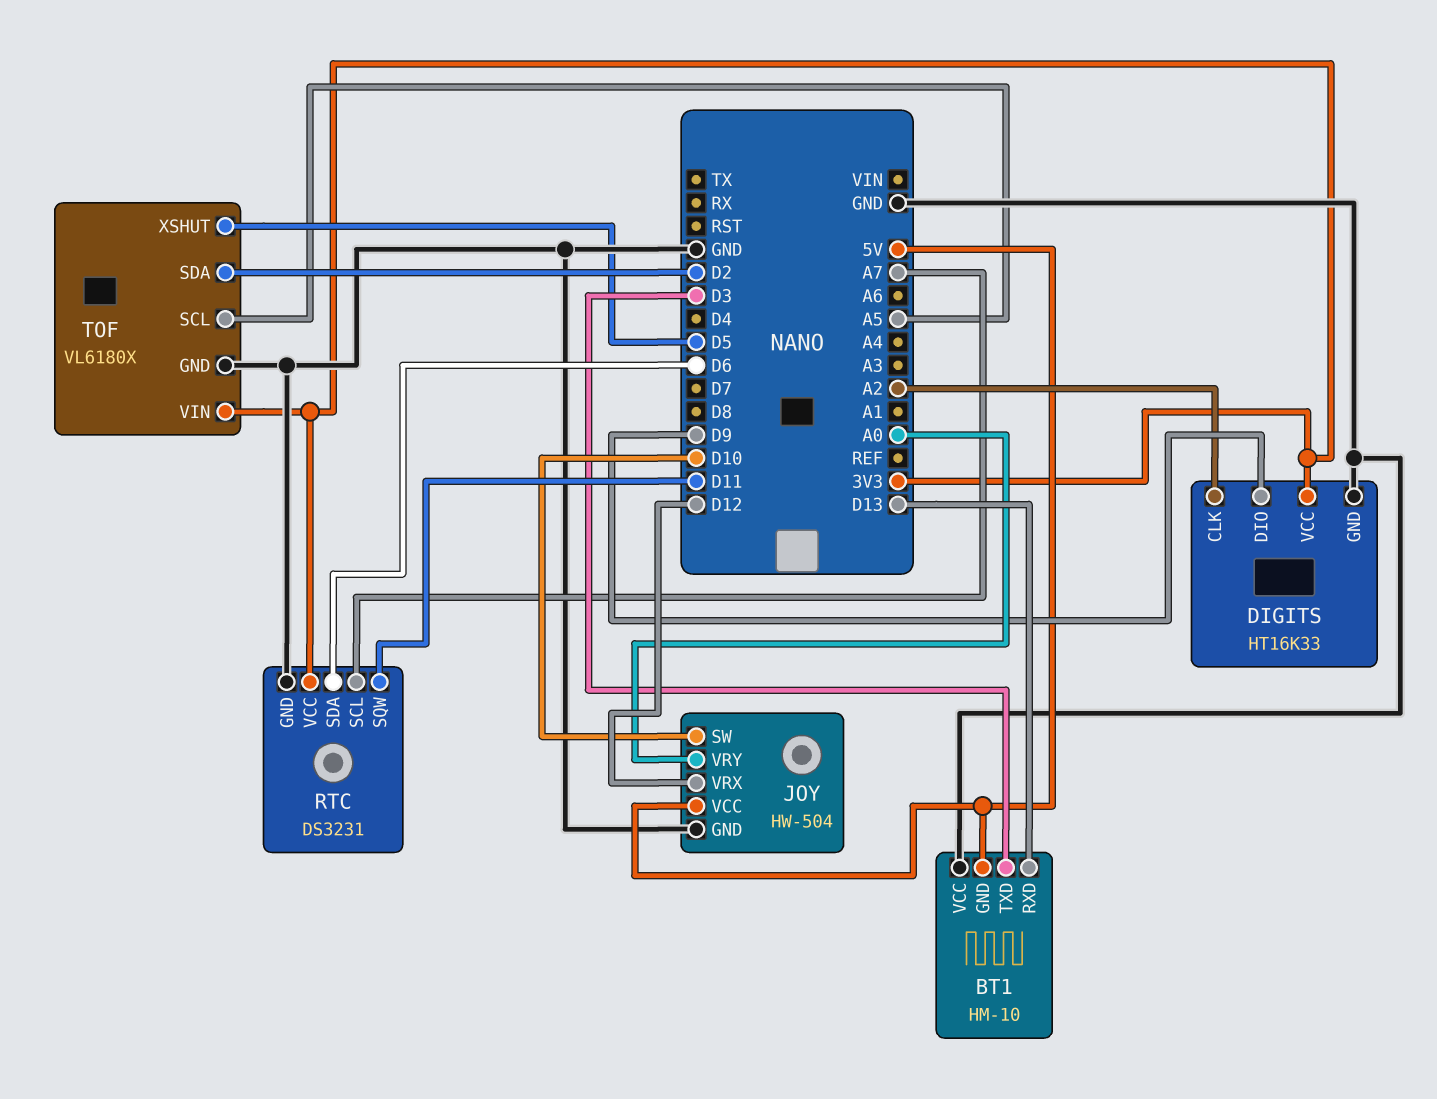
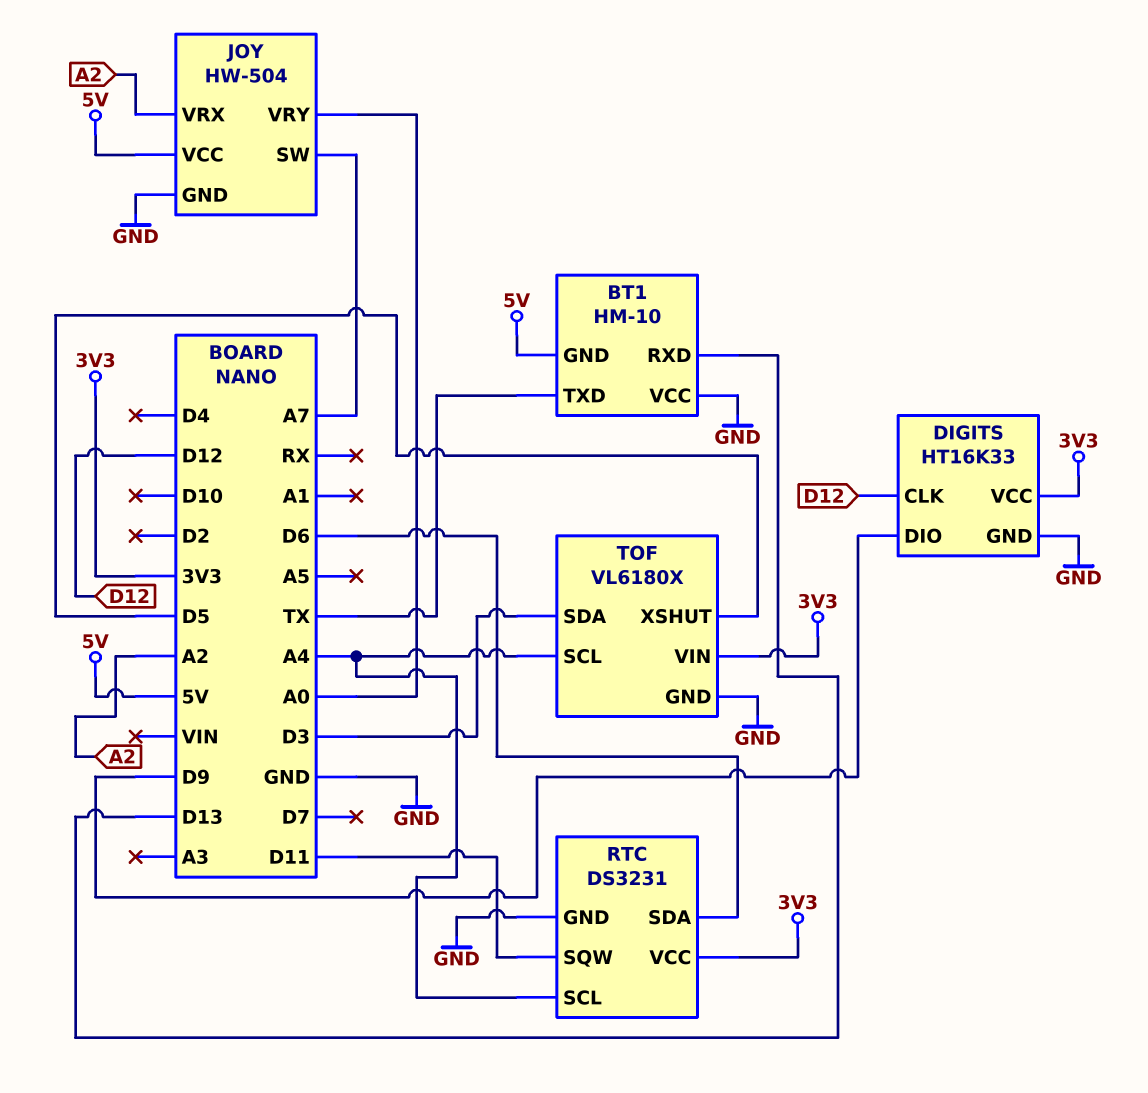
BT1 pin TXD: D3 -> TX
DIGITS pin CLK: A2 -> D12
JOY pin SW: D10 -> A7
JOY pin VRX: D12 -> A2
RTC pin SCL: A7 -> A4
TOF pin SCL: A5 -> A4
TOF pin SDA: D2 -> D3

